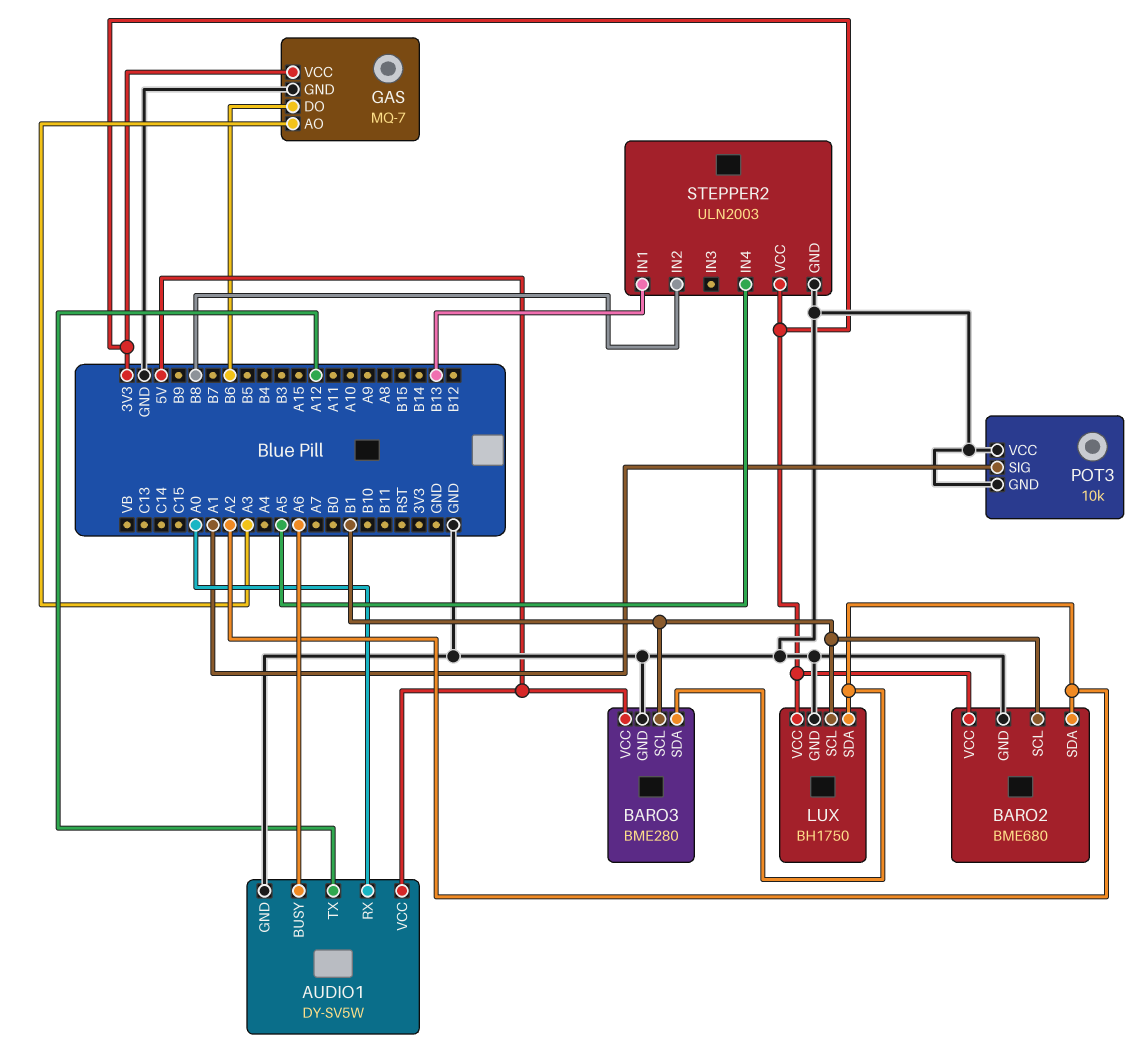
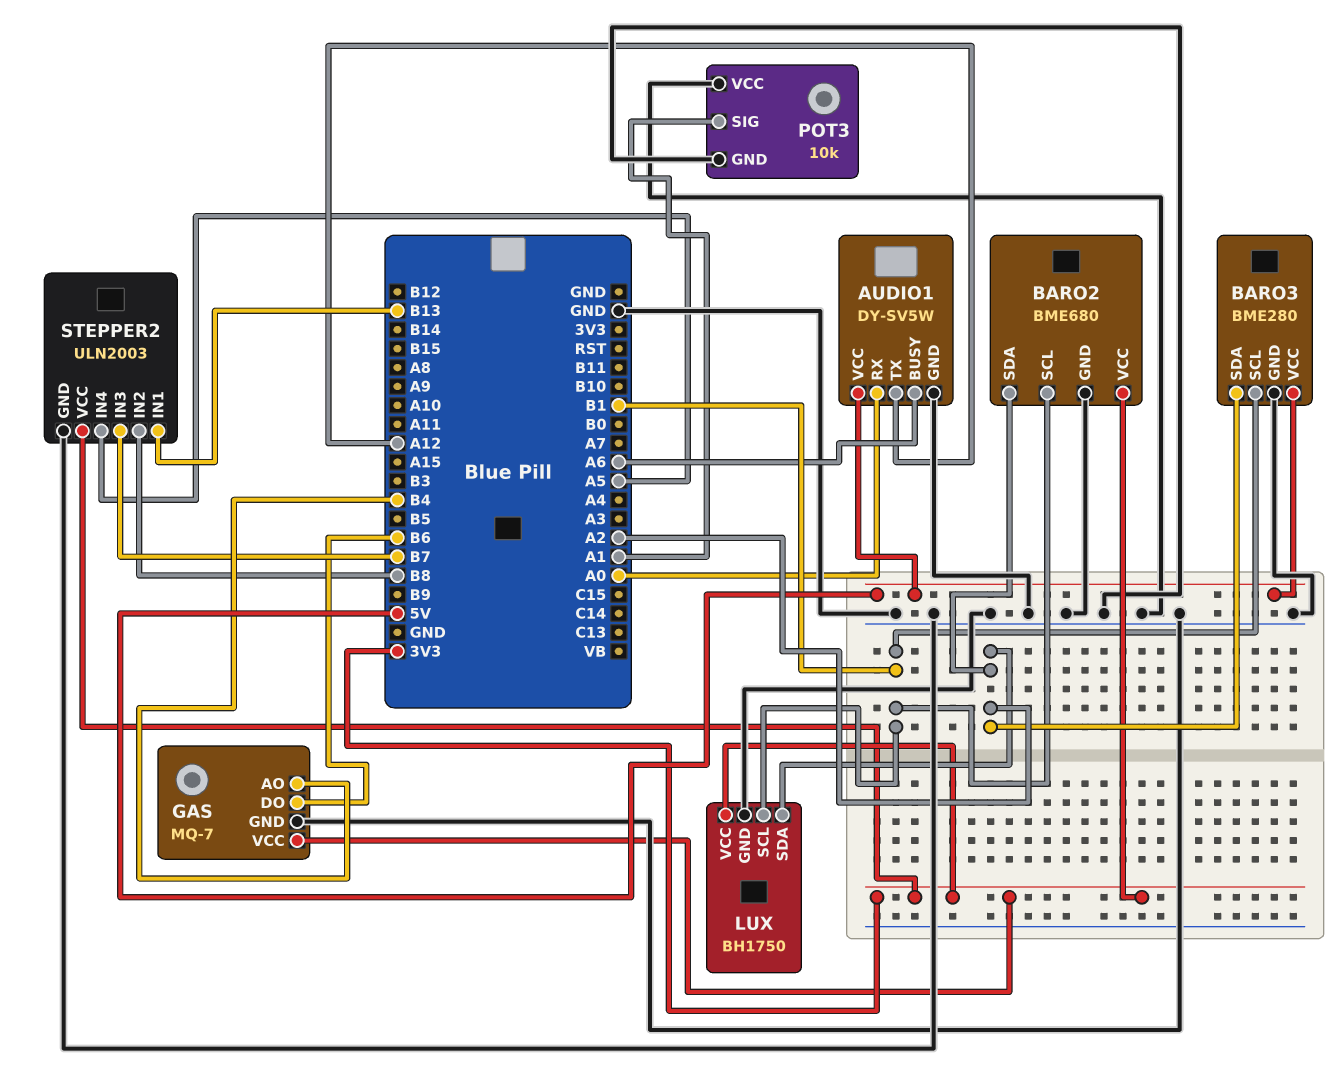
GAS pin AO: A3 -> B4
STEPPER2 pin IN3: none -> B7

